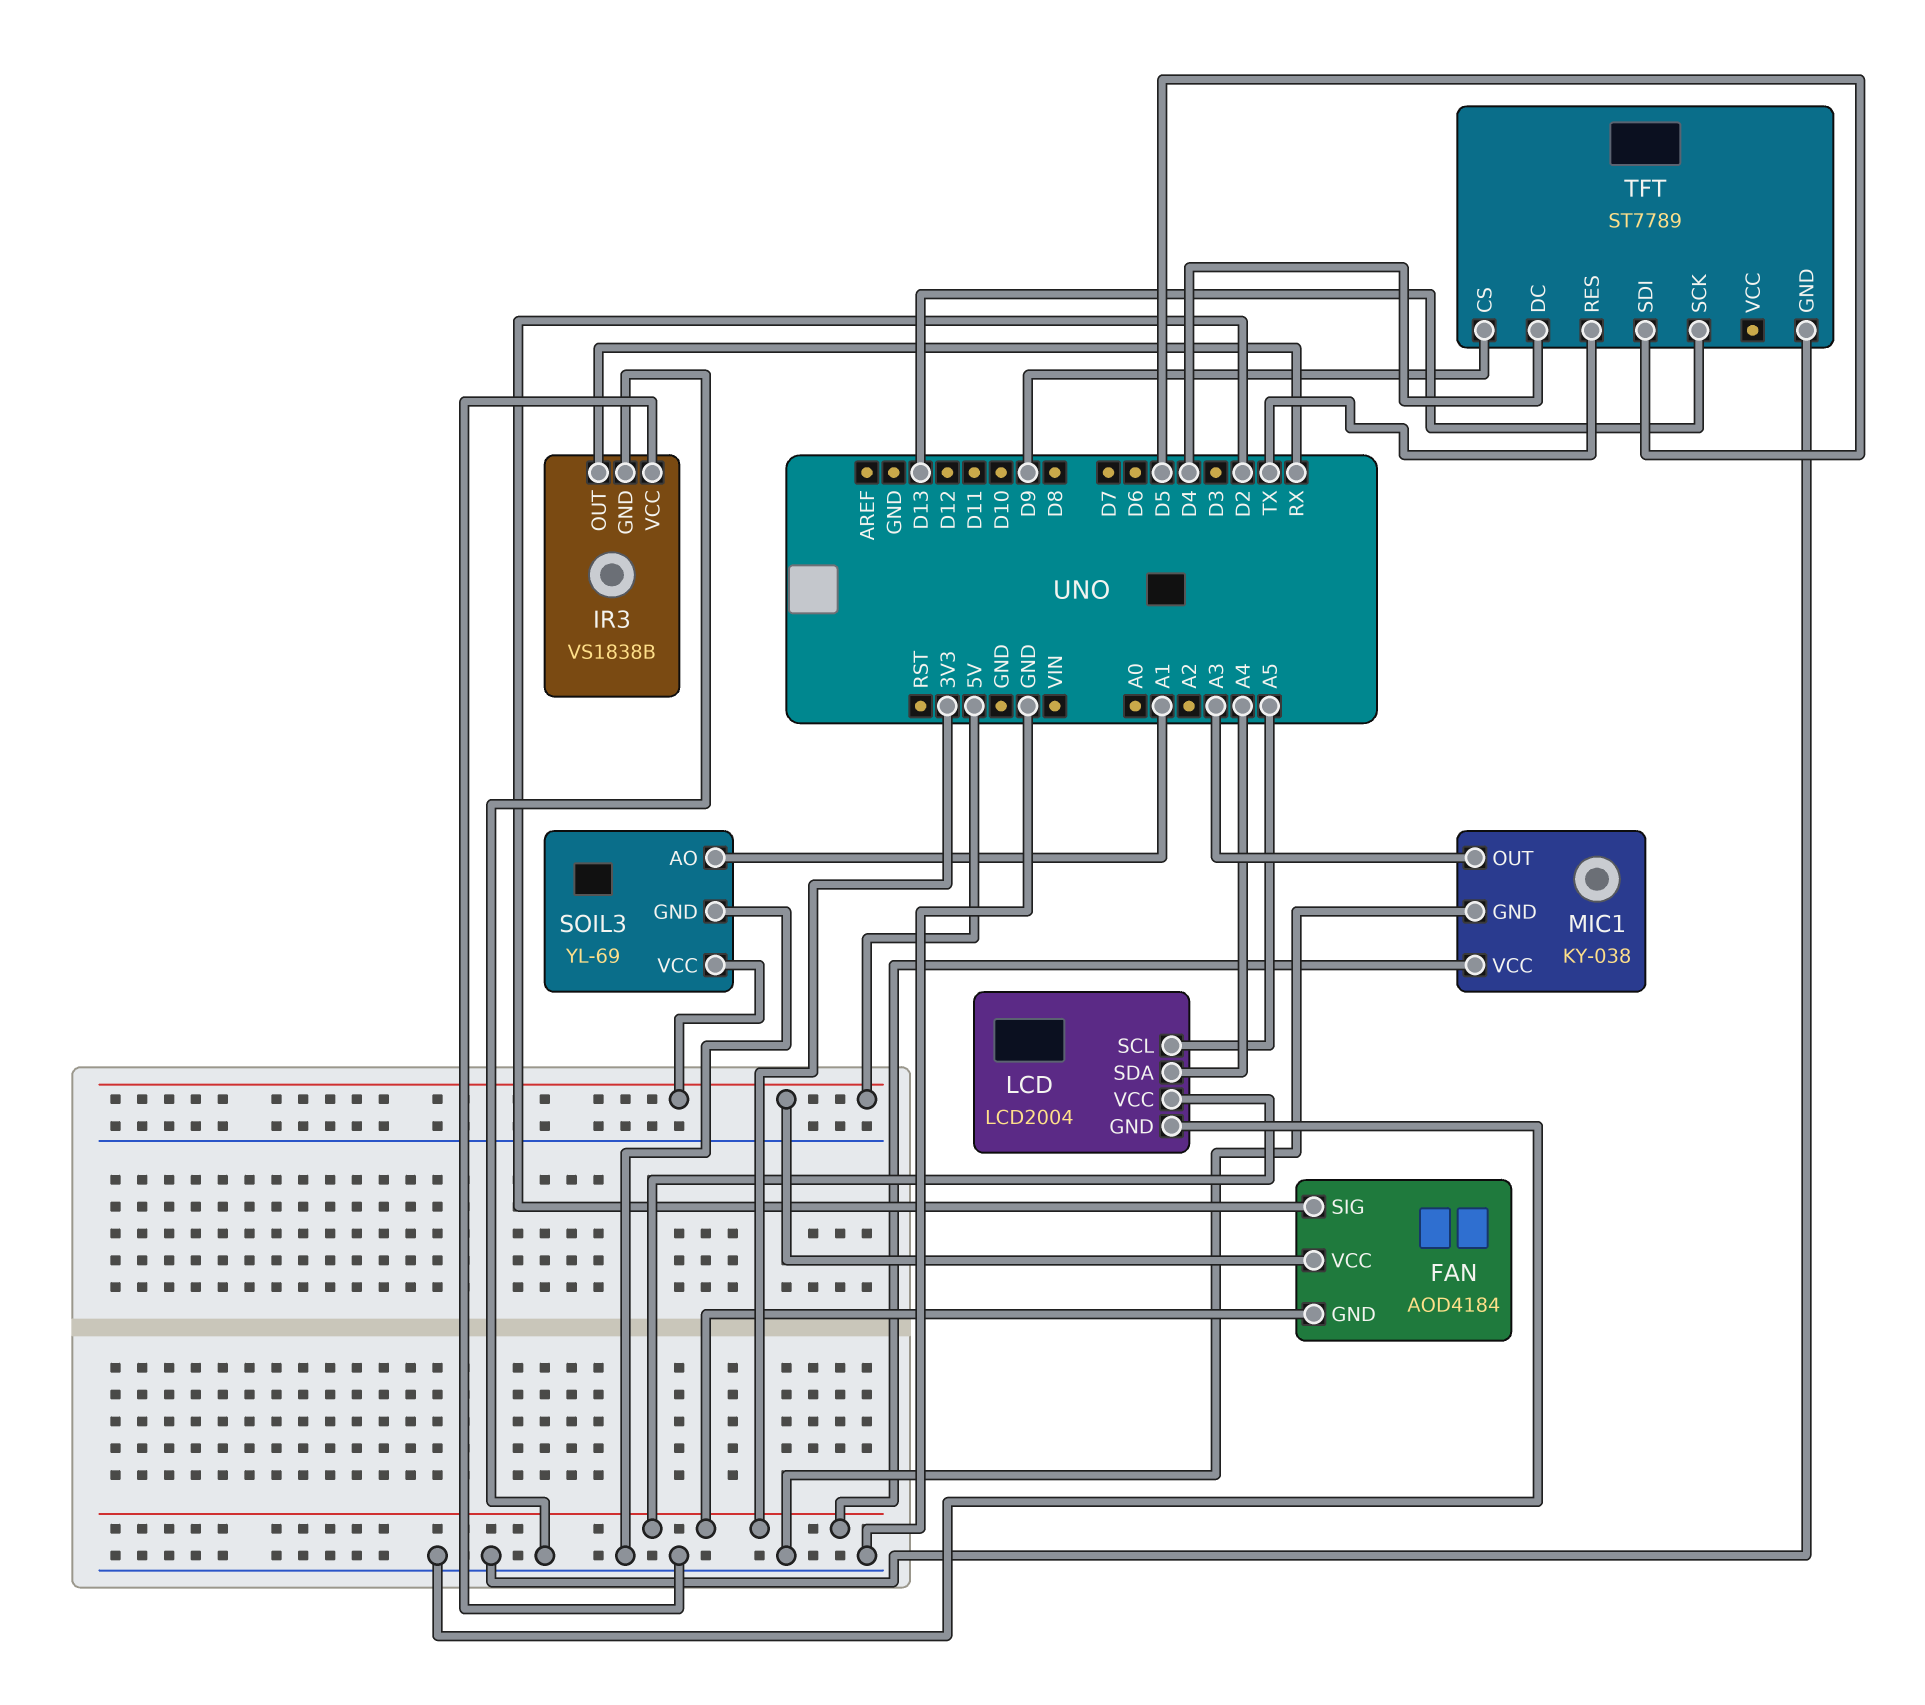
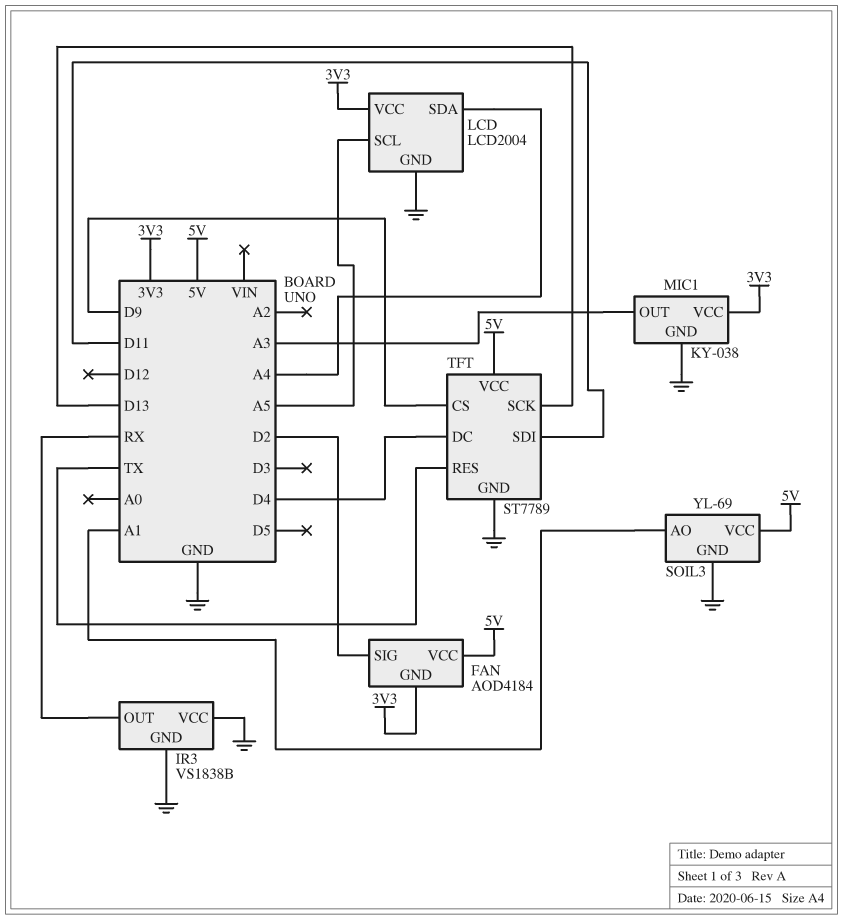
TFT pin SDI: D5 -> D11
TFT pin VCC: none -> 5V

